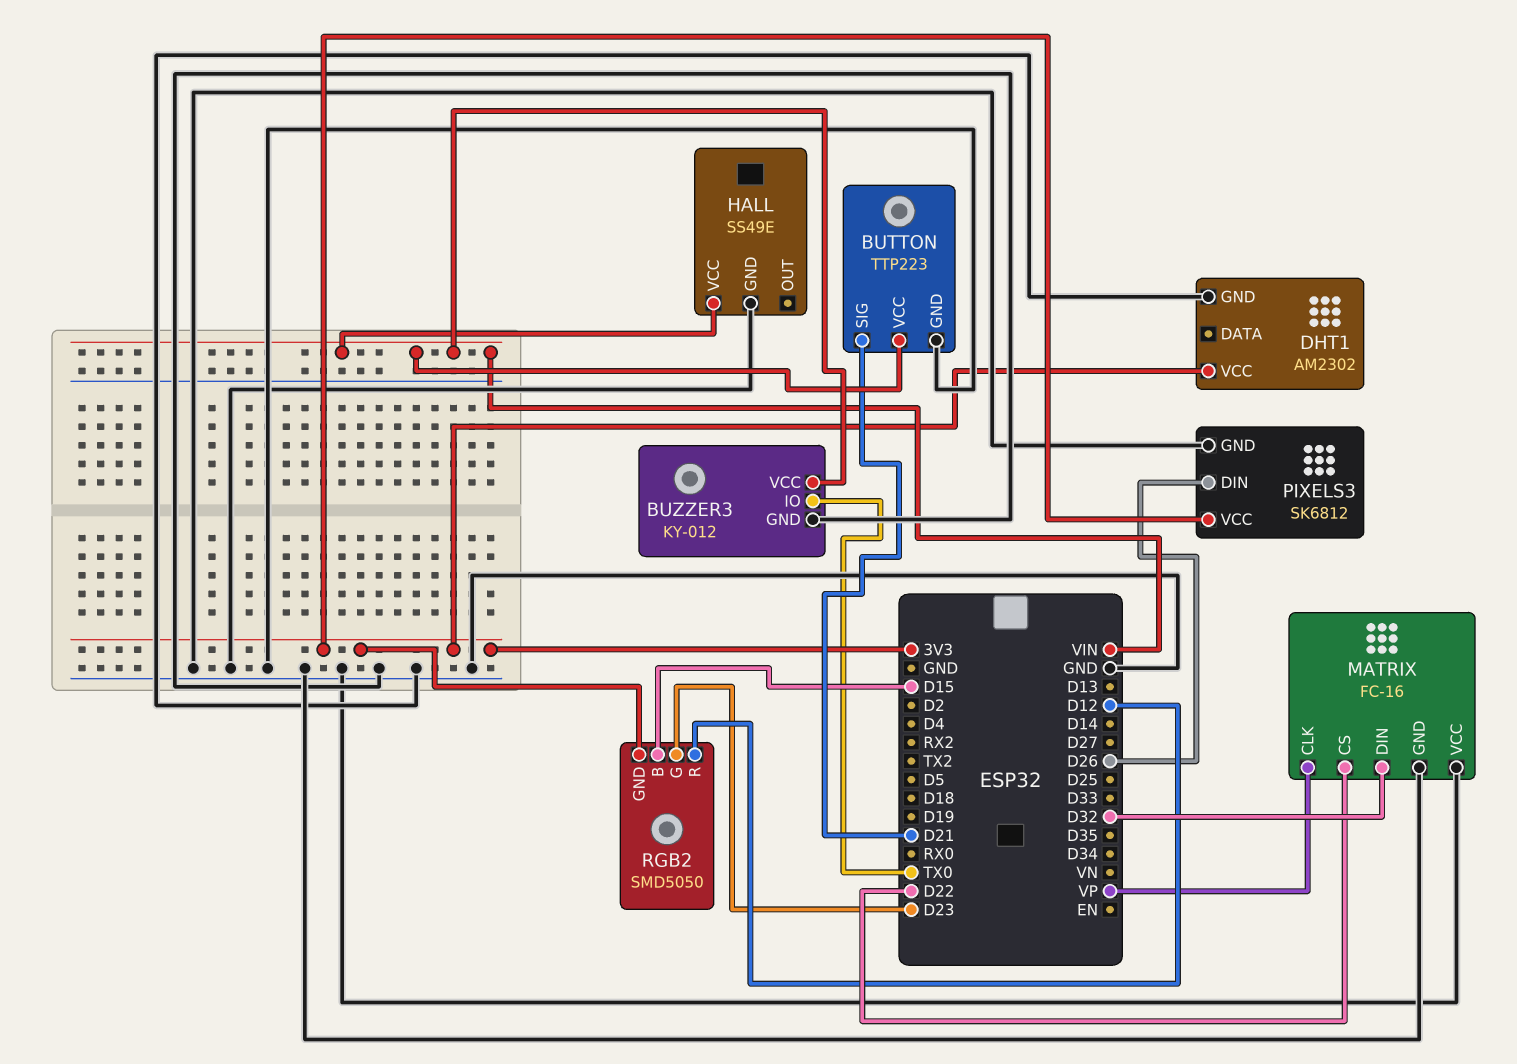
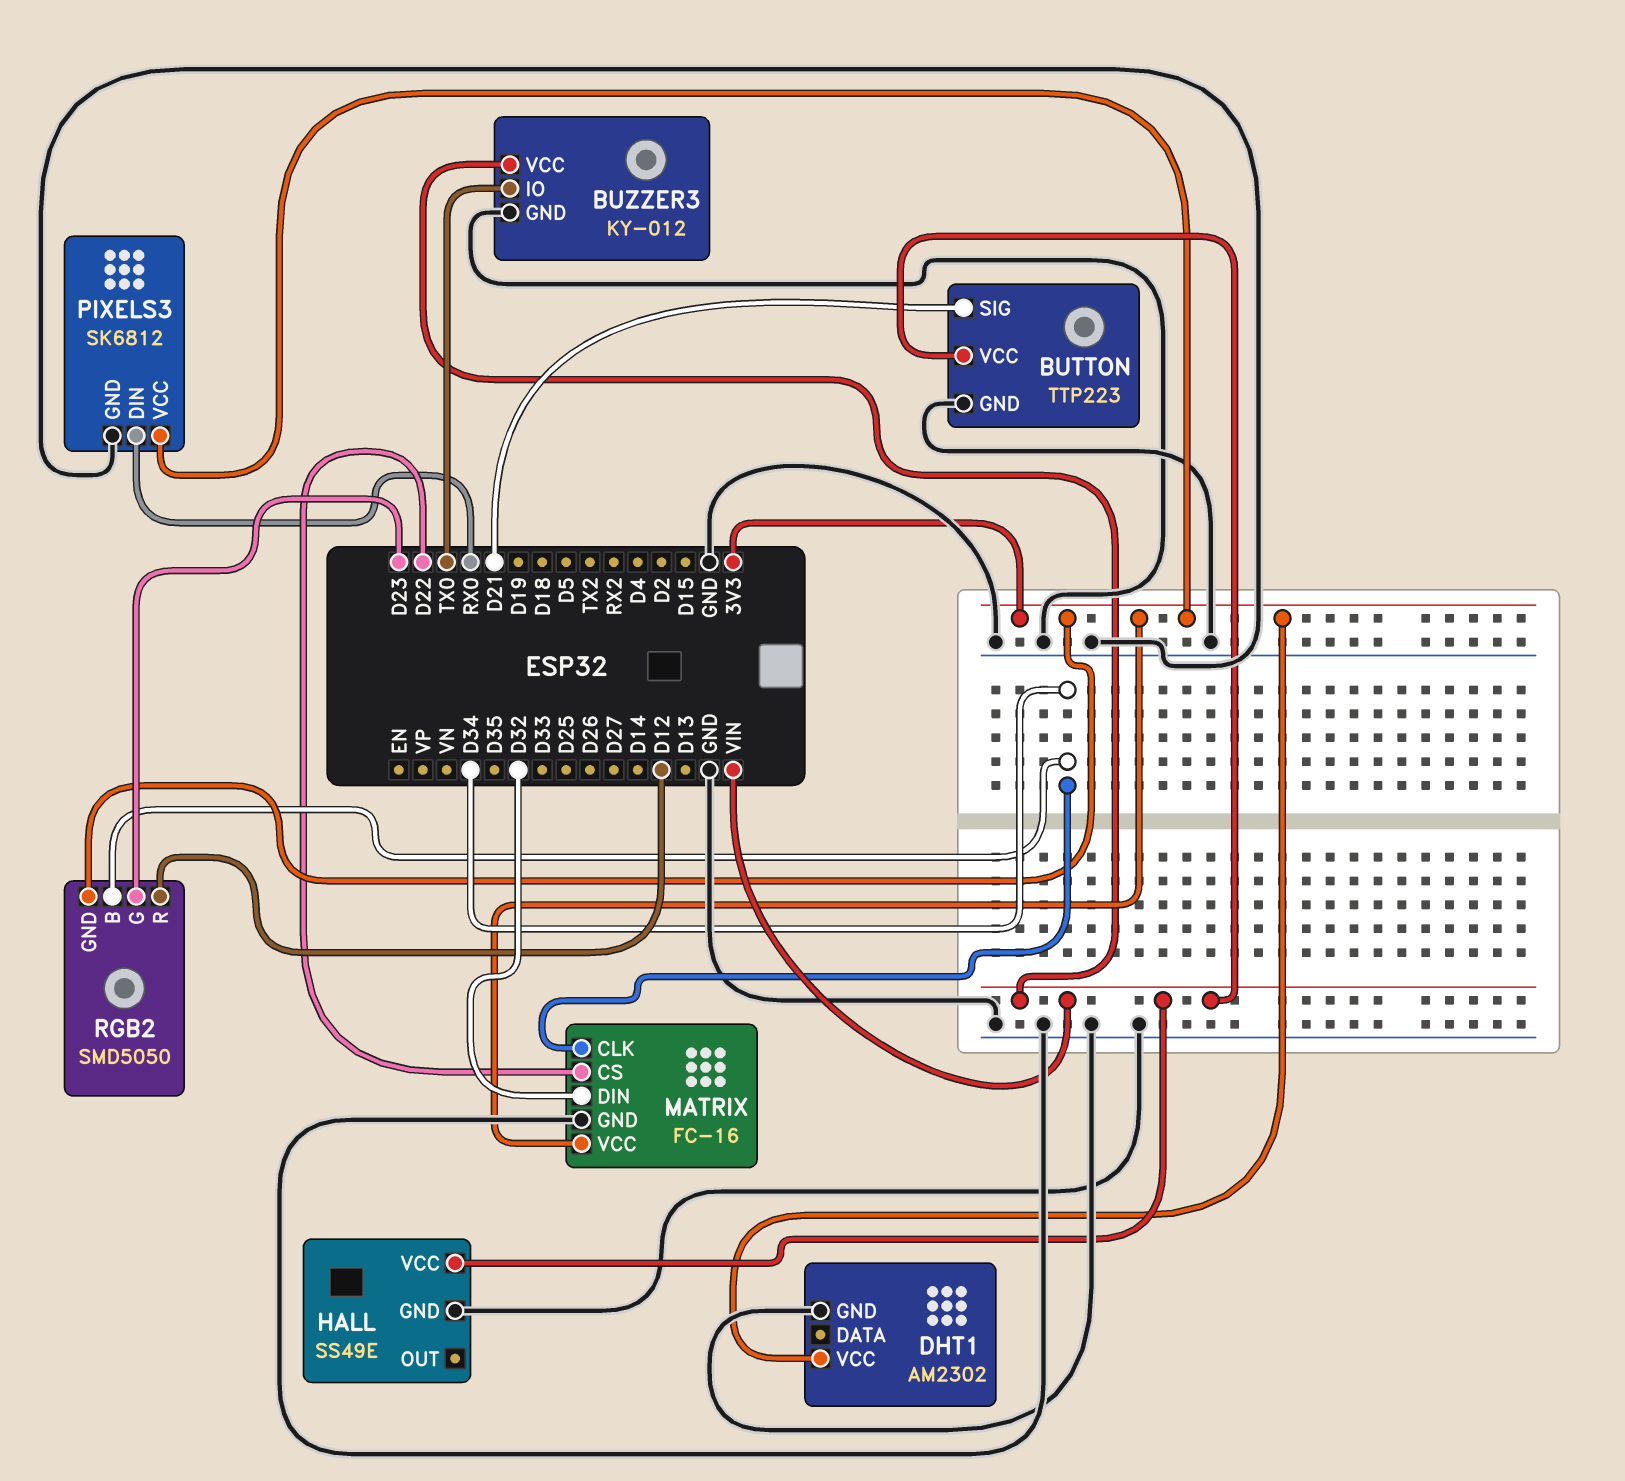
MATRIX pin CLK: VP -> D34
MATRIX pin VCC: GND -> 3V3
PIXELS3 pin DIN: D26 -> RX0
RGB2 pin B: D15 -> D34

